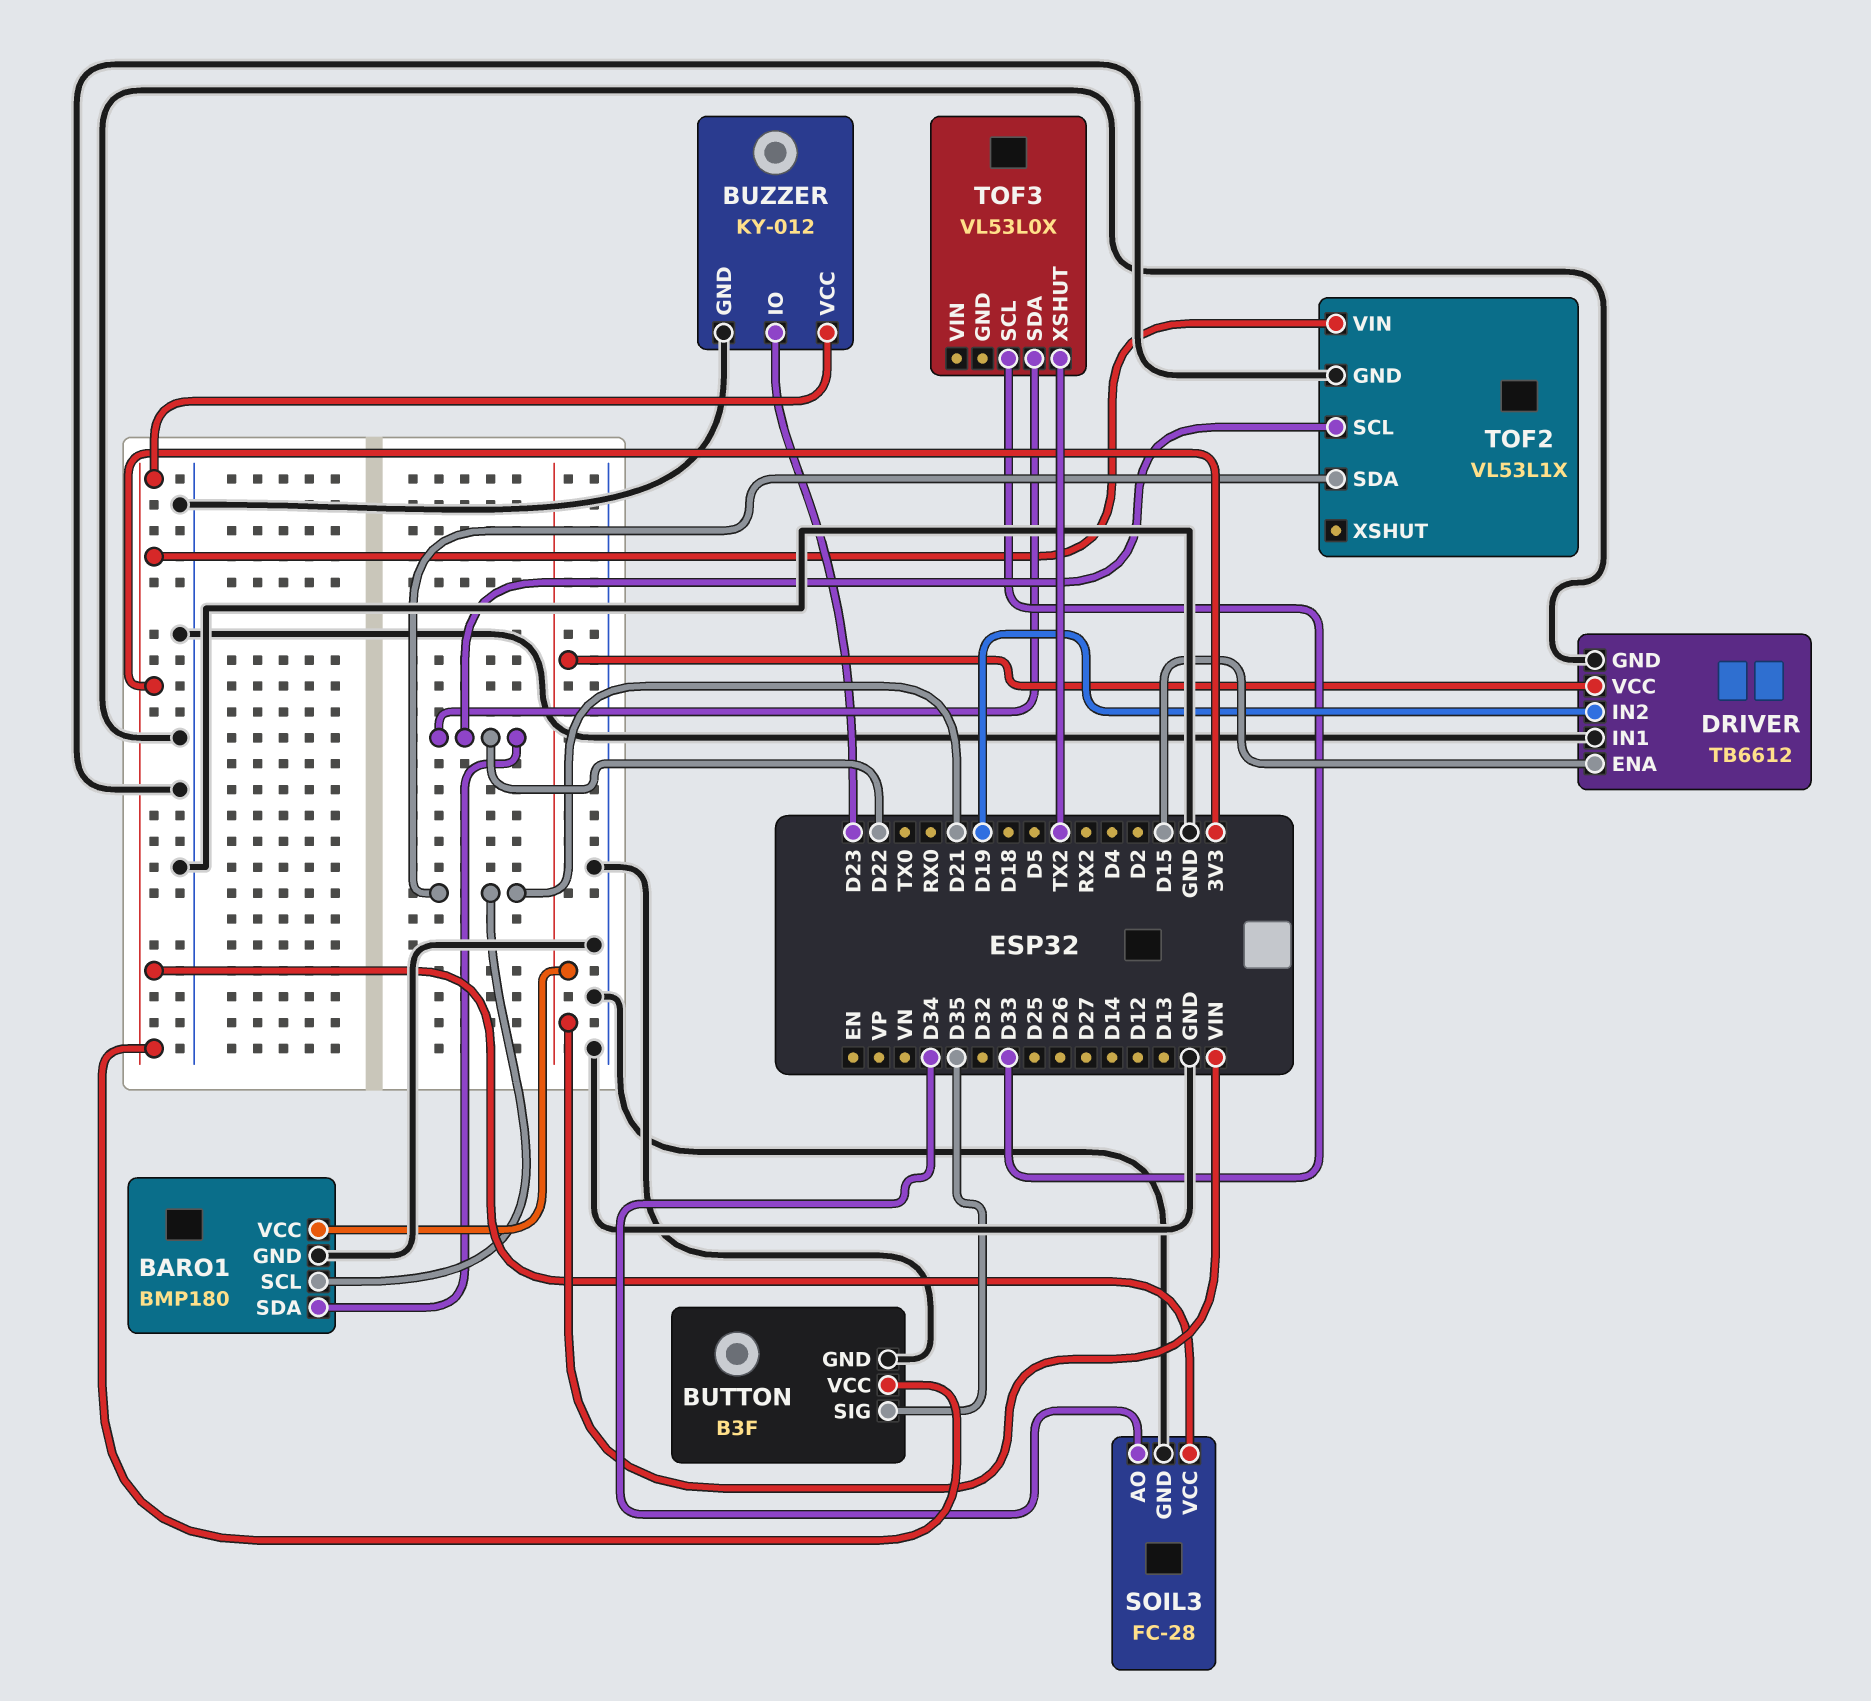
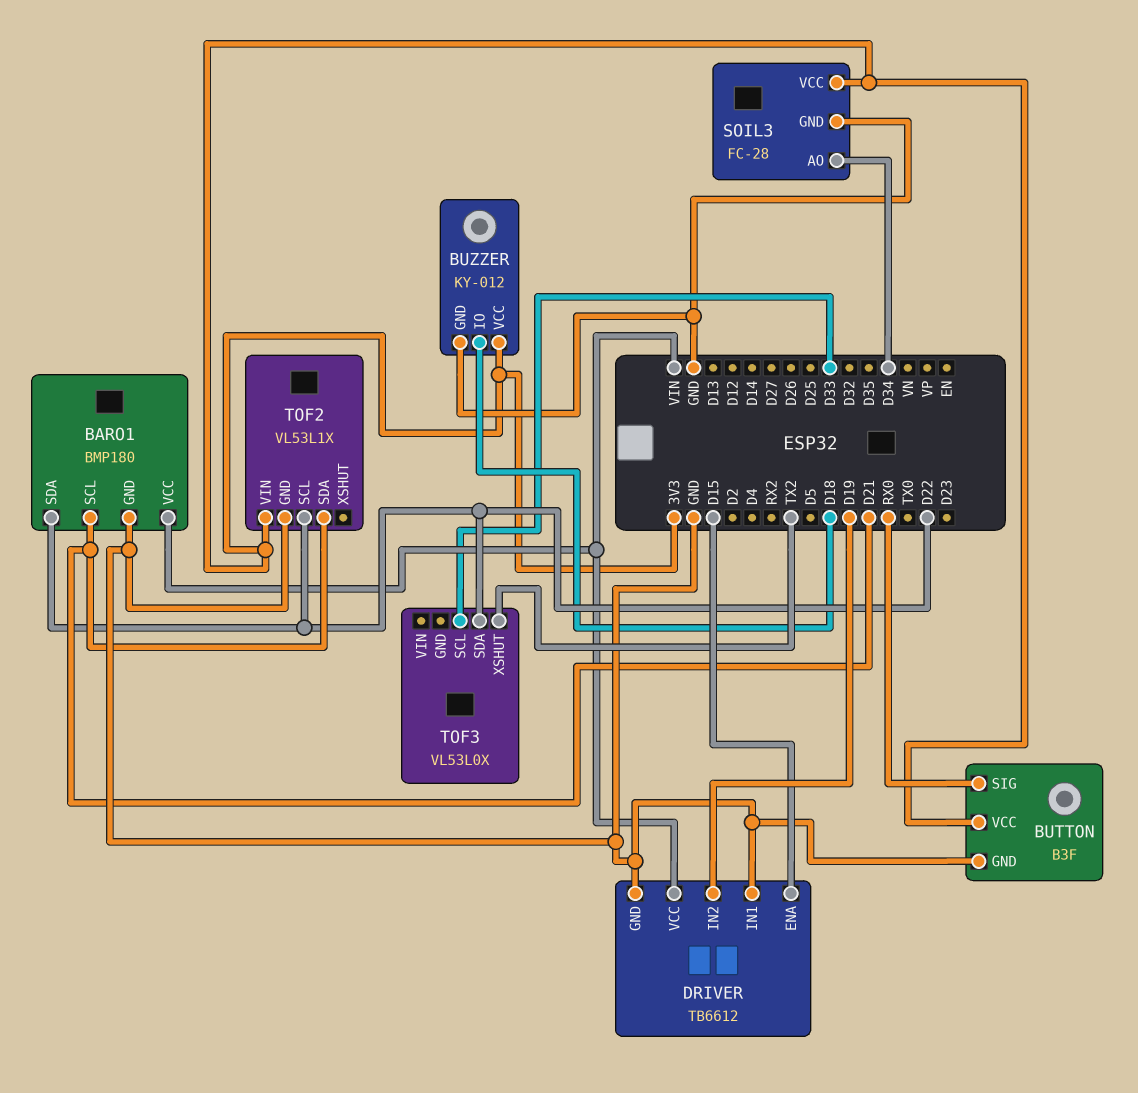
BUTTON pin SIG: D35 -> RX0
BUZZER pin IO: D23 -> D18

